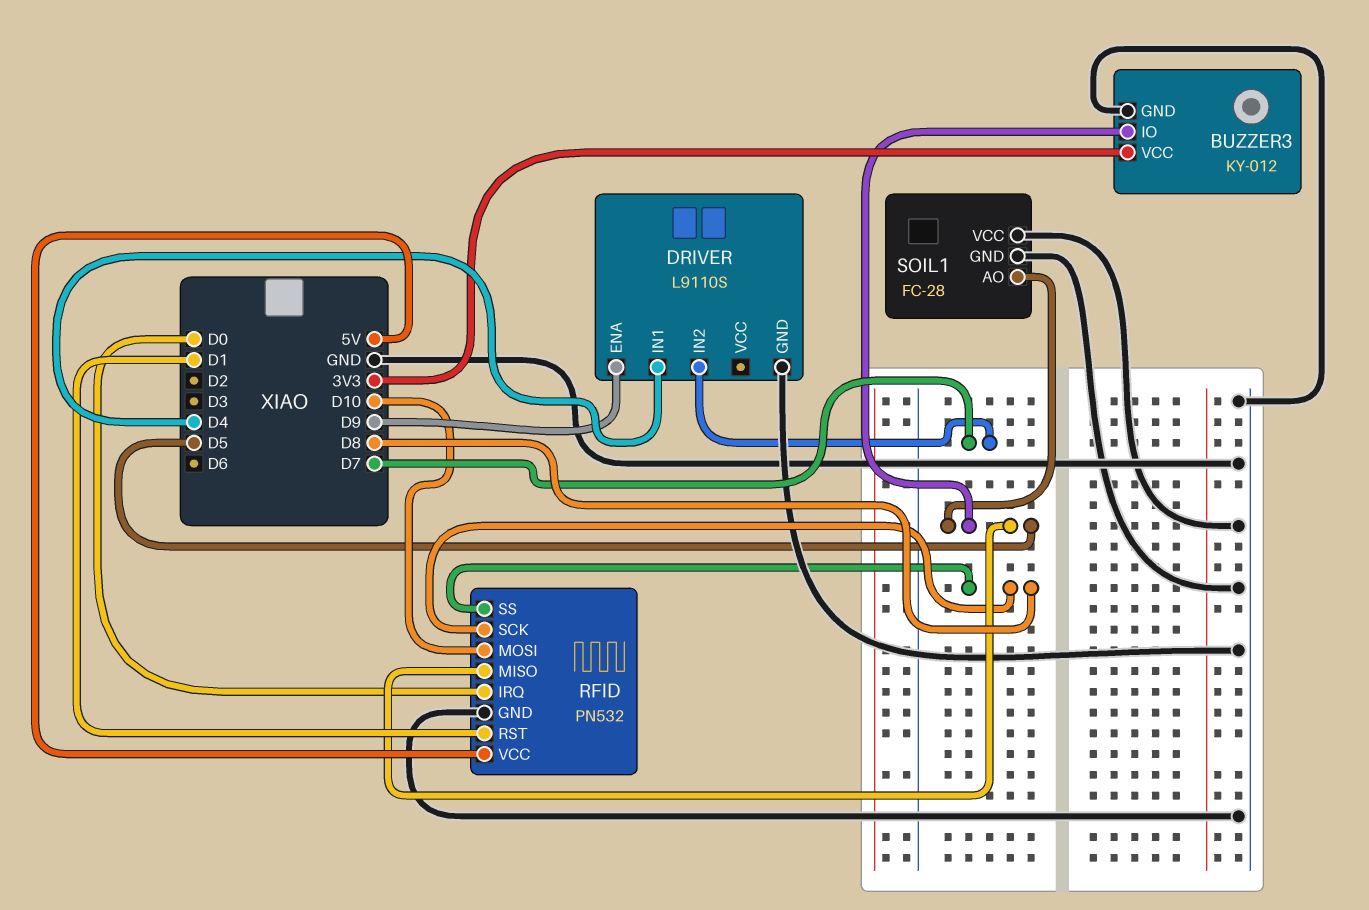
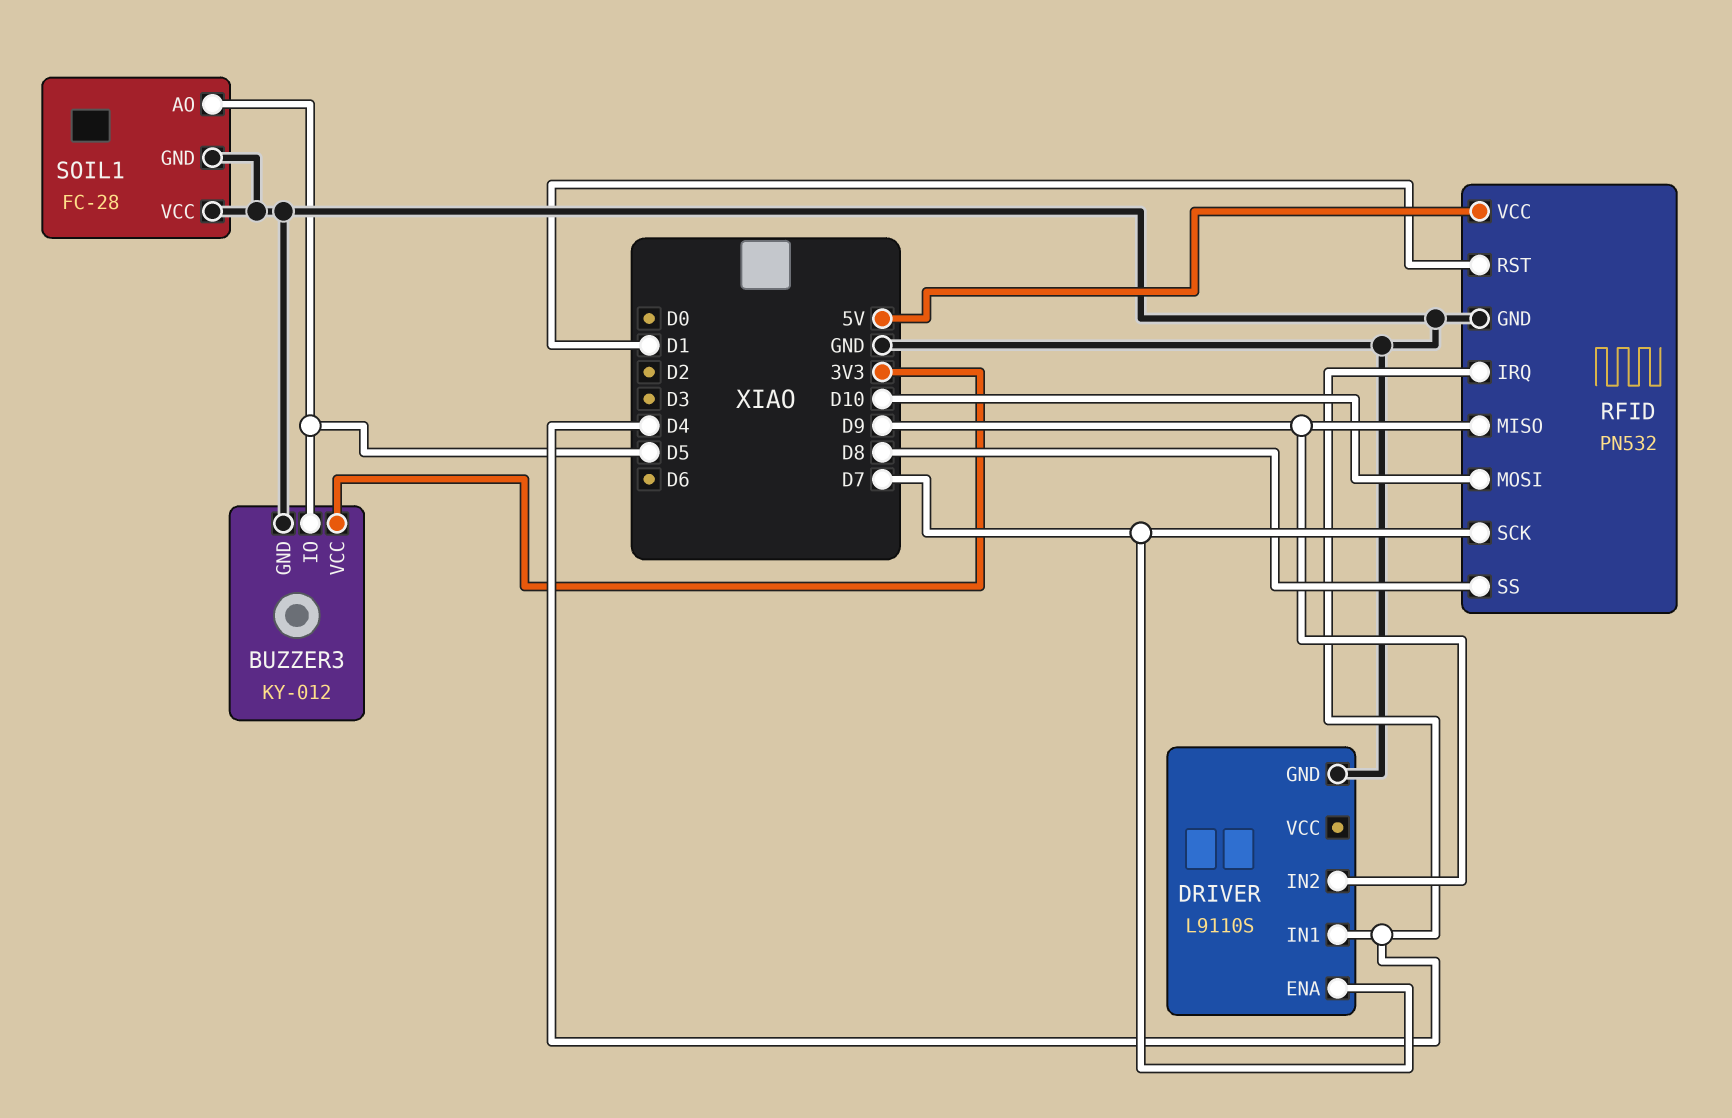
DRIVER pin ENA: D9 -> D7
DRIVER pin IN2: D7 -> D9
RFID pin IRQ: D0 -> D4
RFID pin MISO: D5 -> D9
RFID pin SCK: D8 -> D7

